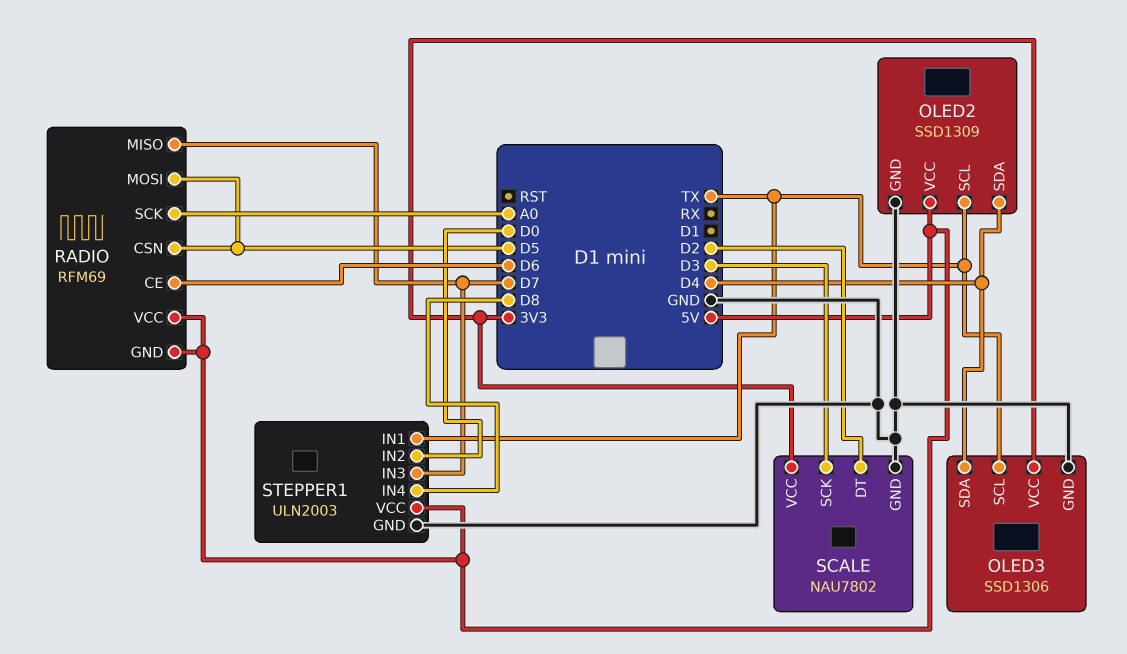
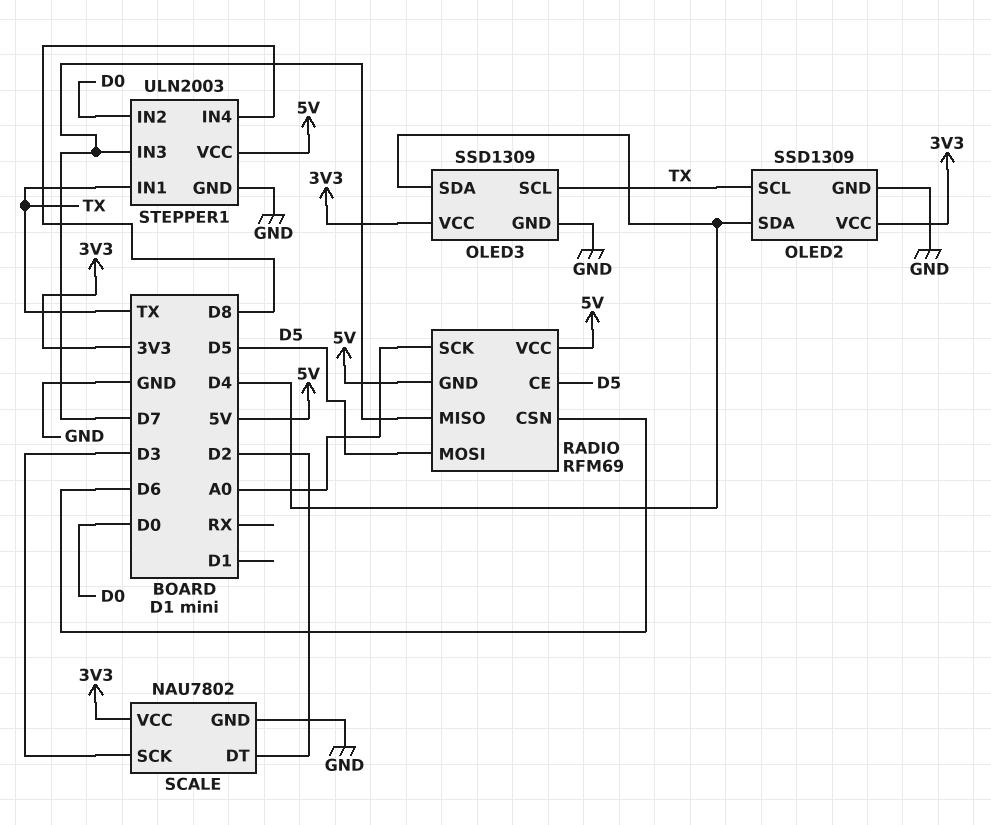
OLED2 pin VCC: 5V -> 3V3
OLED3: SSD1306 -> SSD1309
RADIO pin CE: D6 -> D5
RADIO pin CSN: D5 -> D6

